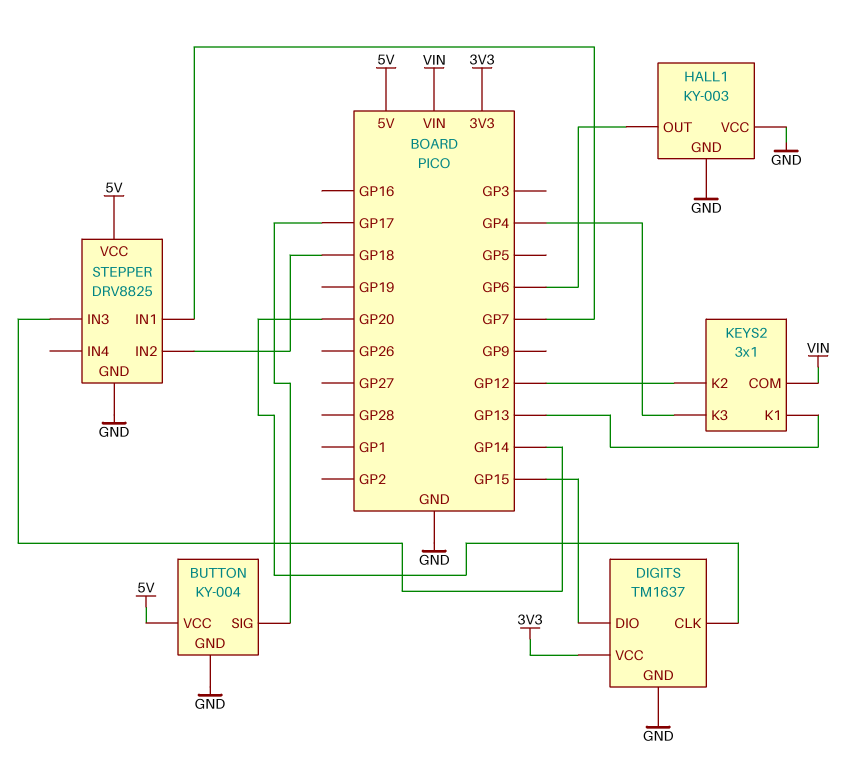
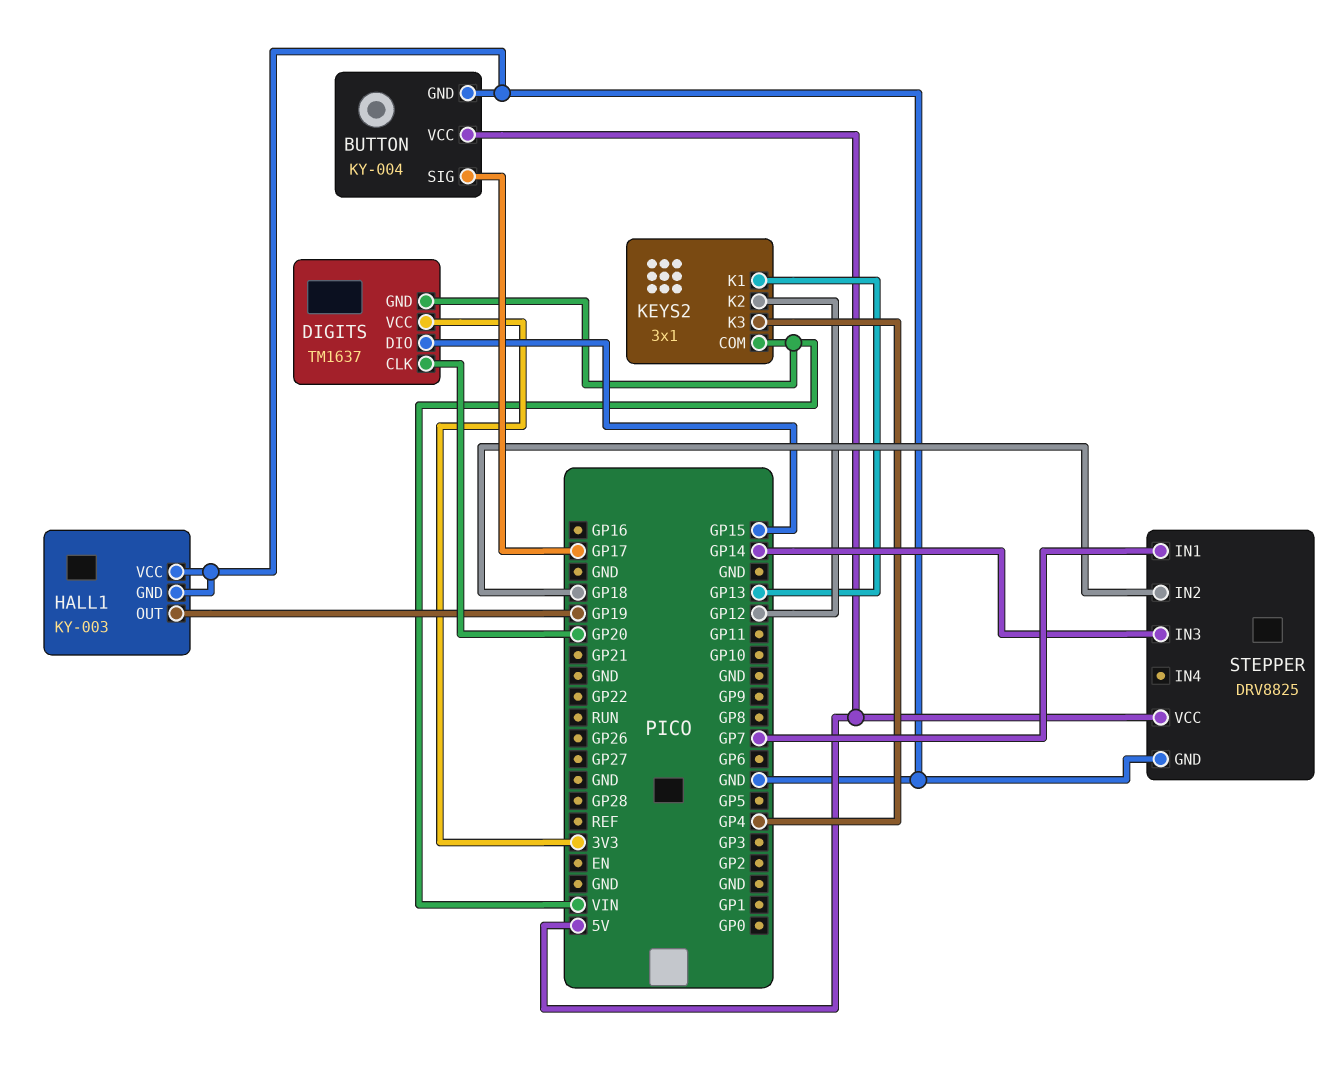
DIGITS pin GND: GND -> VIN
HALL1 pin OUT: GP6 -> GP19

